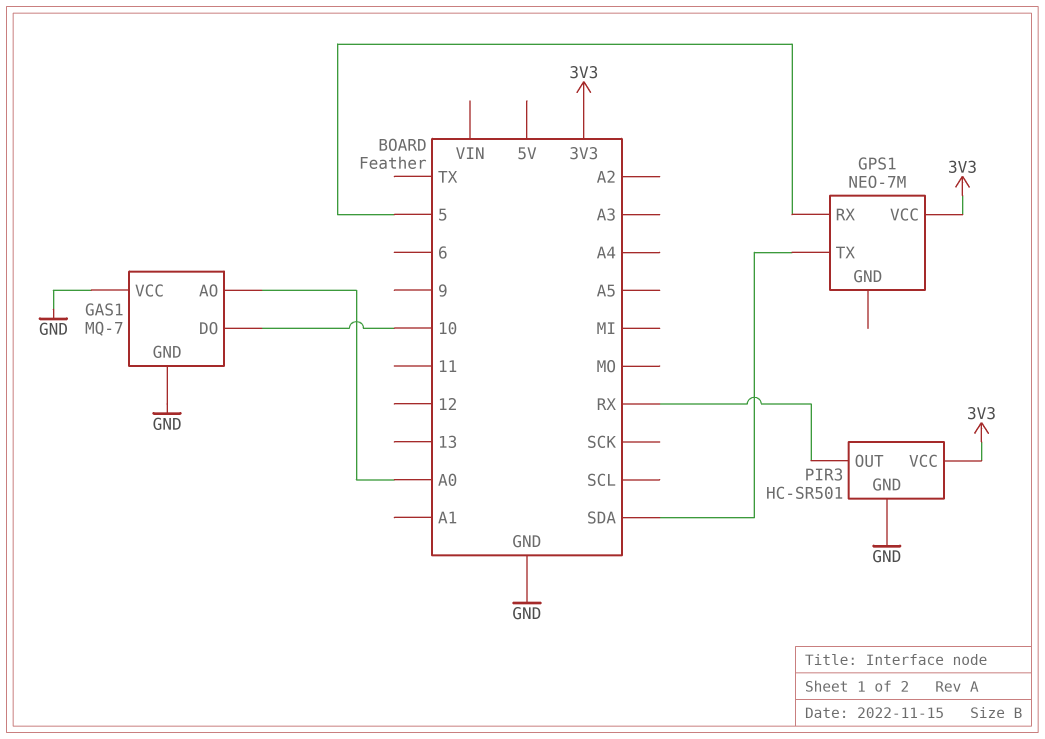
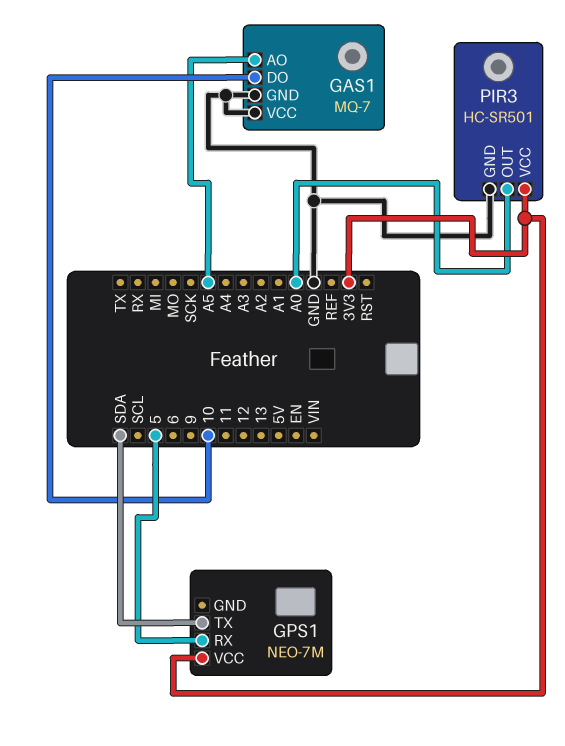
GAS1 pin AO: A0 -> A5
PIR3 pin OUT: RX -> A0

